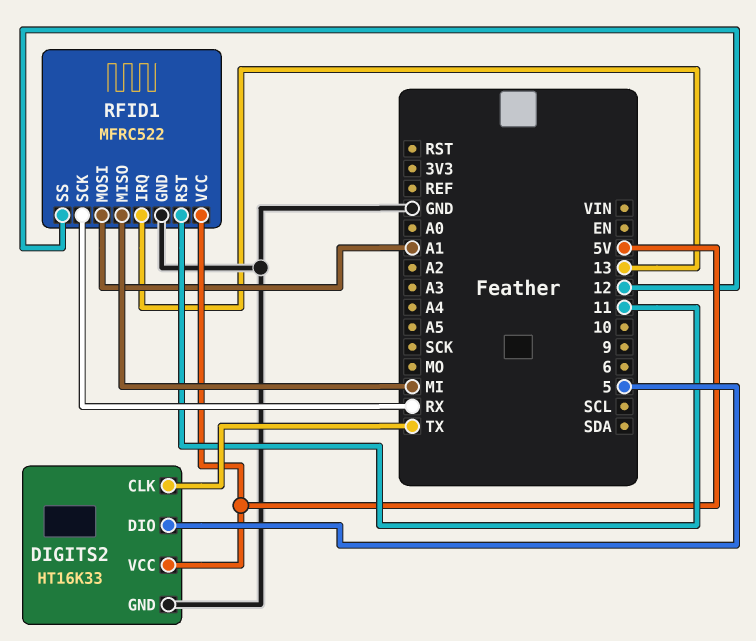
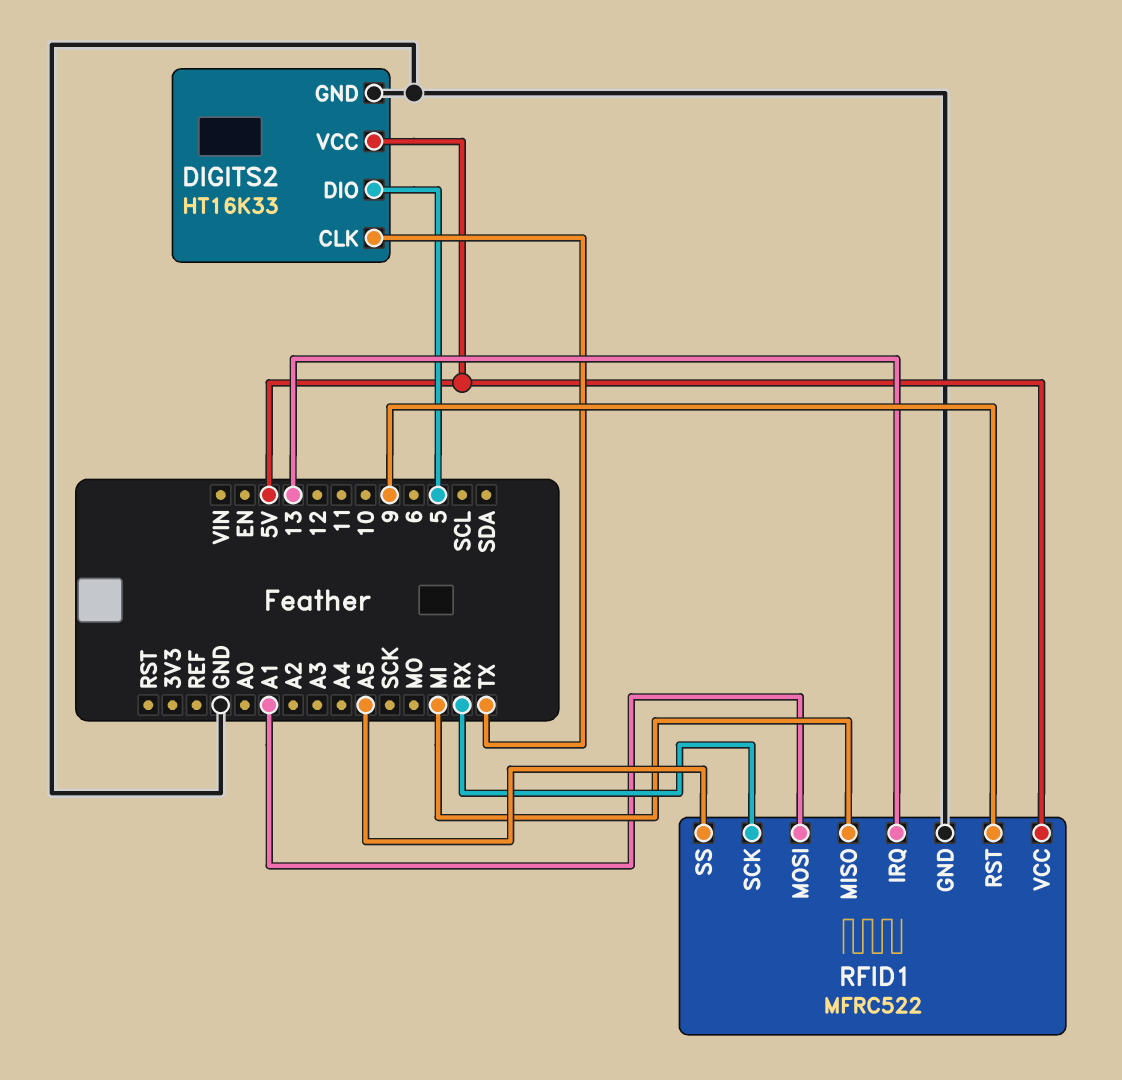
RFID1 pin RST: 11 -> 9
RFID1 pin SS: 12 -> A5

